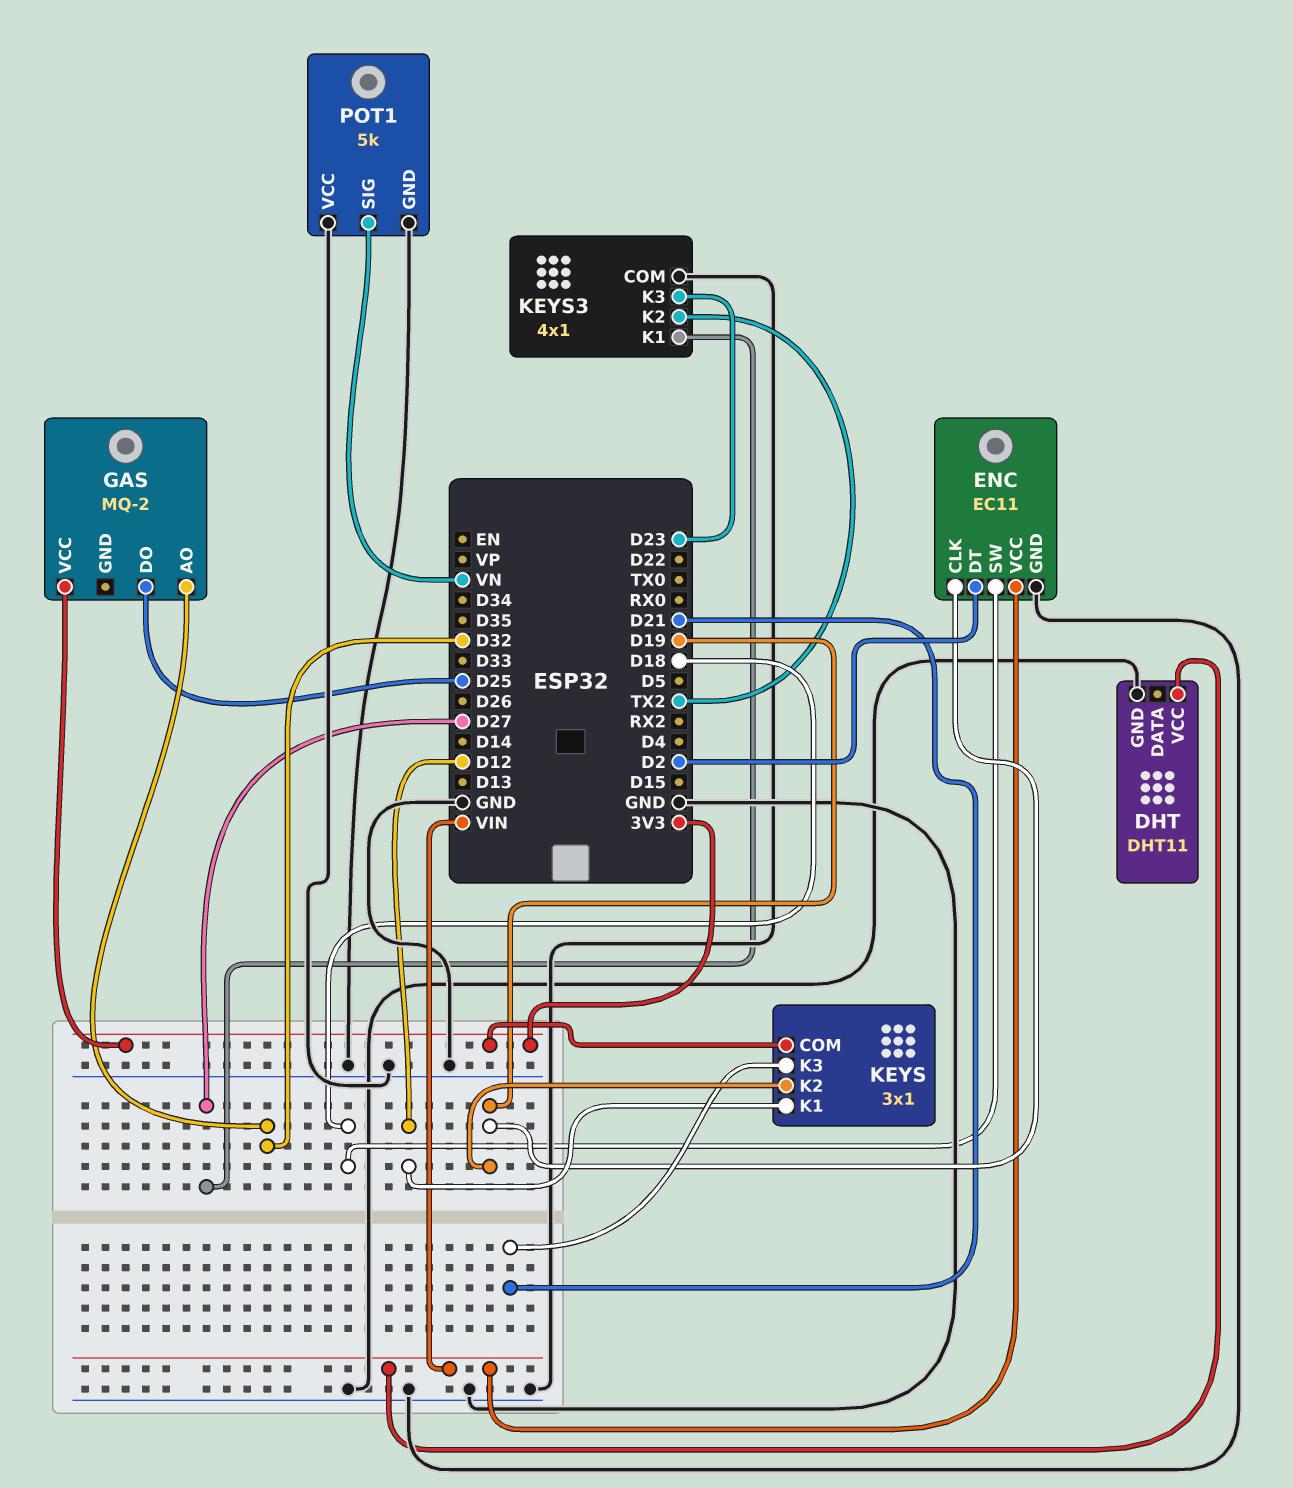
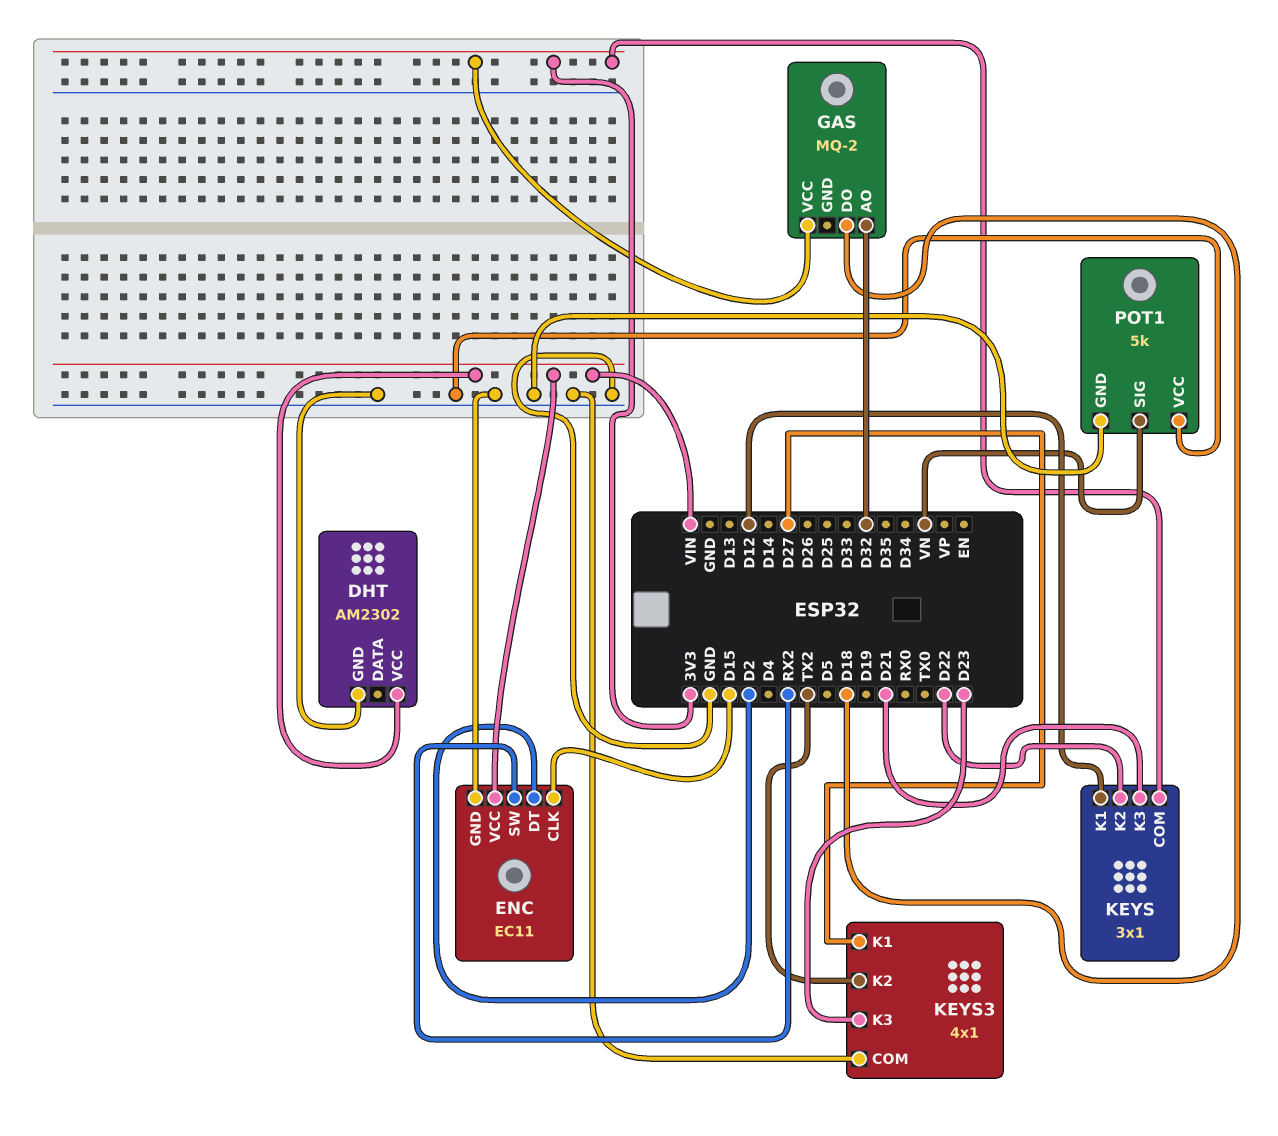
DHT: DHT11 -> AM2302
ENC pin CLK: D19 -> D15
ENC pin SW: D18 -> RX2
GAS pin DO: D25 -> D18
KEYS pin K2: D19 -> D22

